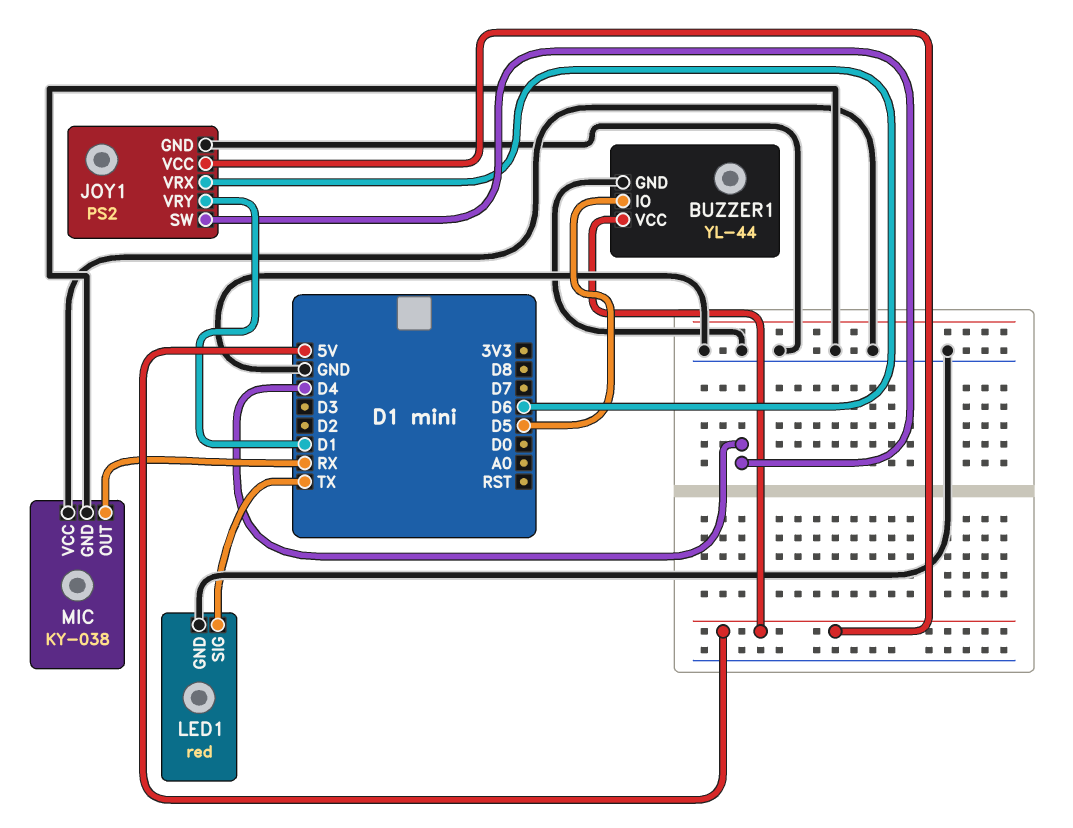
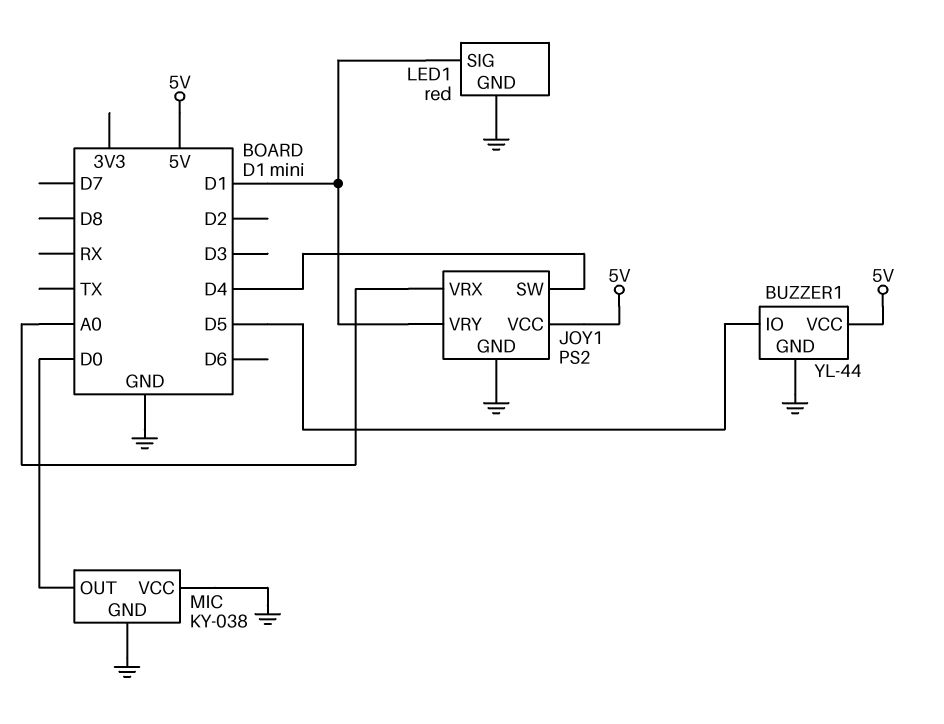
JOY1 pin VRX: D6 -> A0
LED1 pin SIG: TX -> D1
MIC pin OUT: RX -> D0

